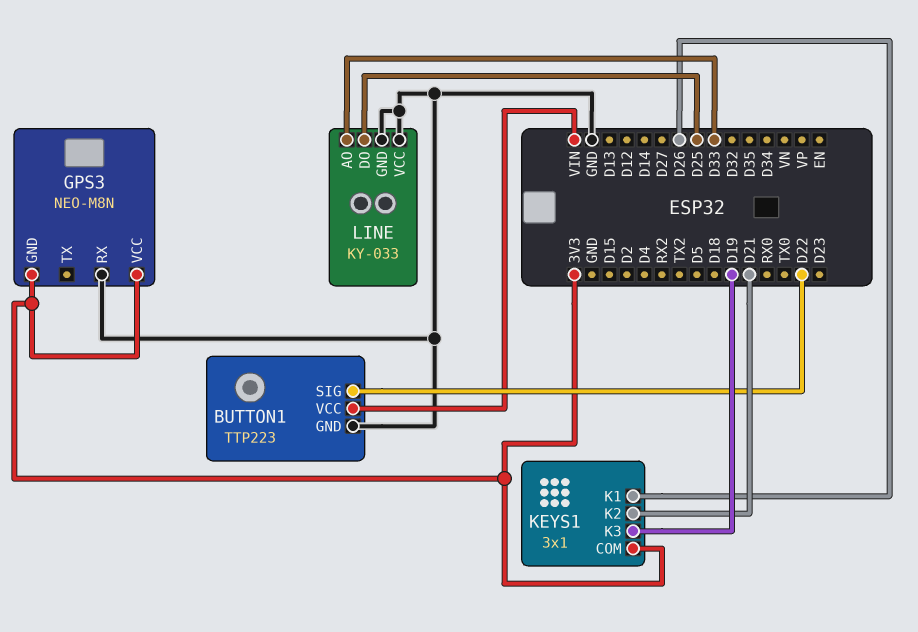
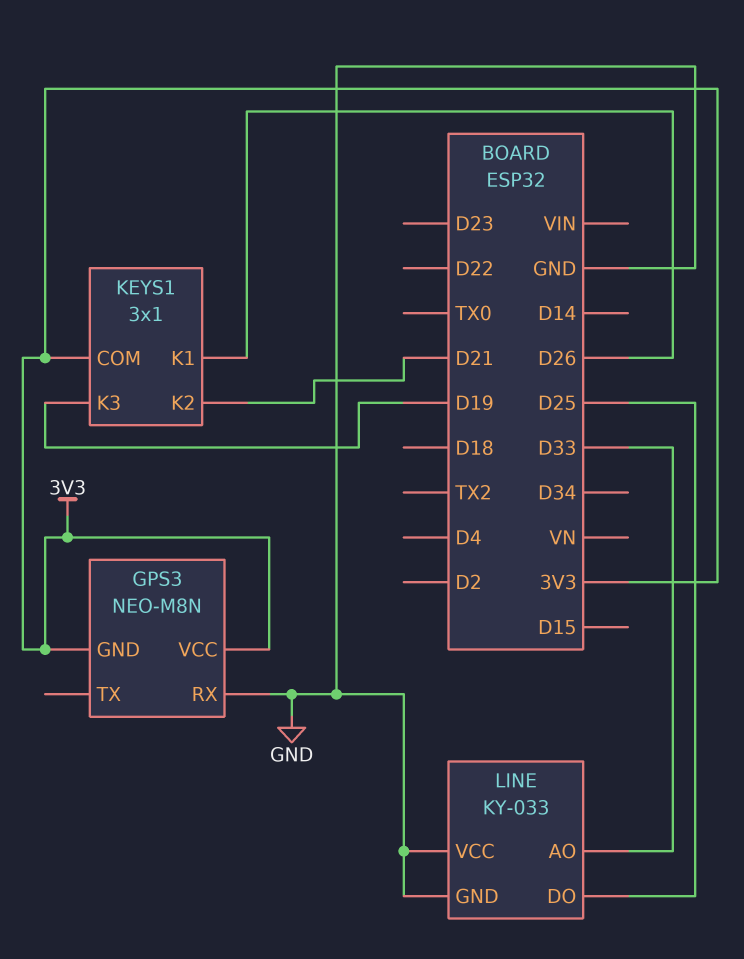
BUTTON1: TTP223 -> none
BUTTON1 pin GND: GND -> none
BUTTON1 pin SIG: D22 -> none
BUTTON1 pin VCC: VIN -> none

